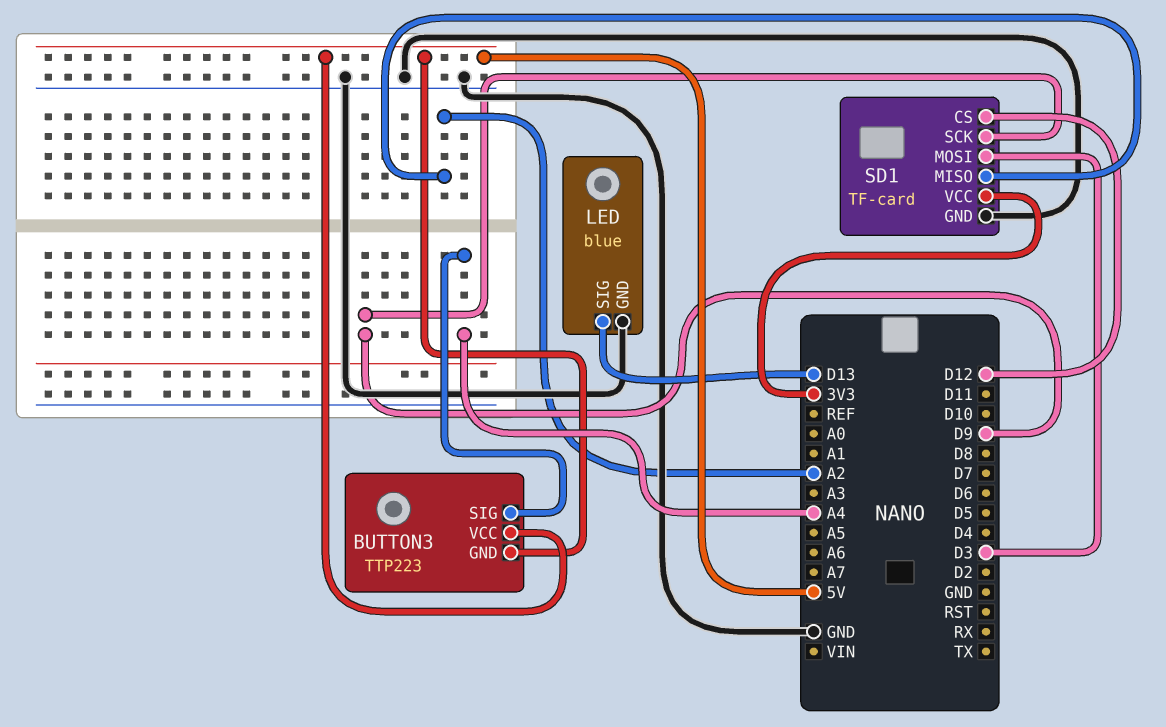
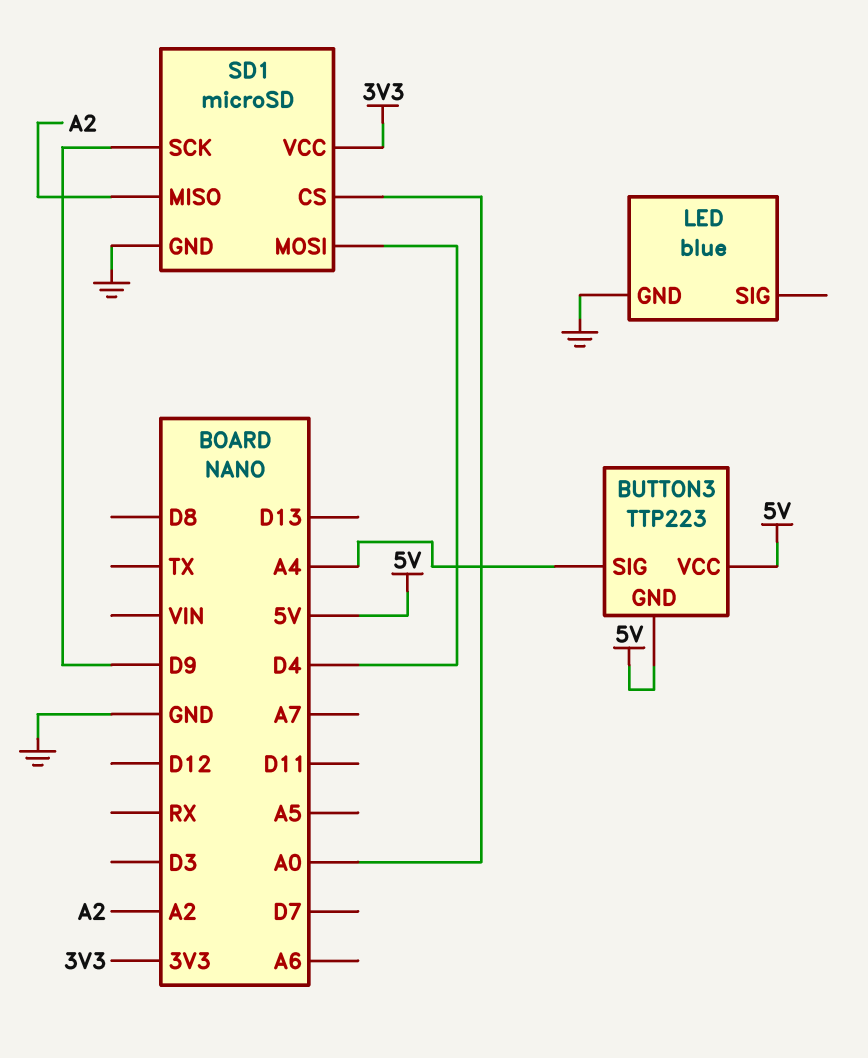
LED pin SIG: D13 -> none
SD1: TF-card -> microSD
SD1 pin CS: D12 -> A0
SD1 pin MOSI: D3 -> D4

